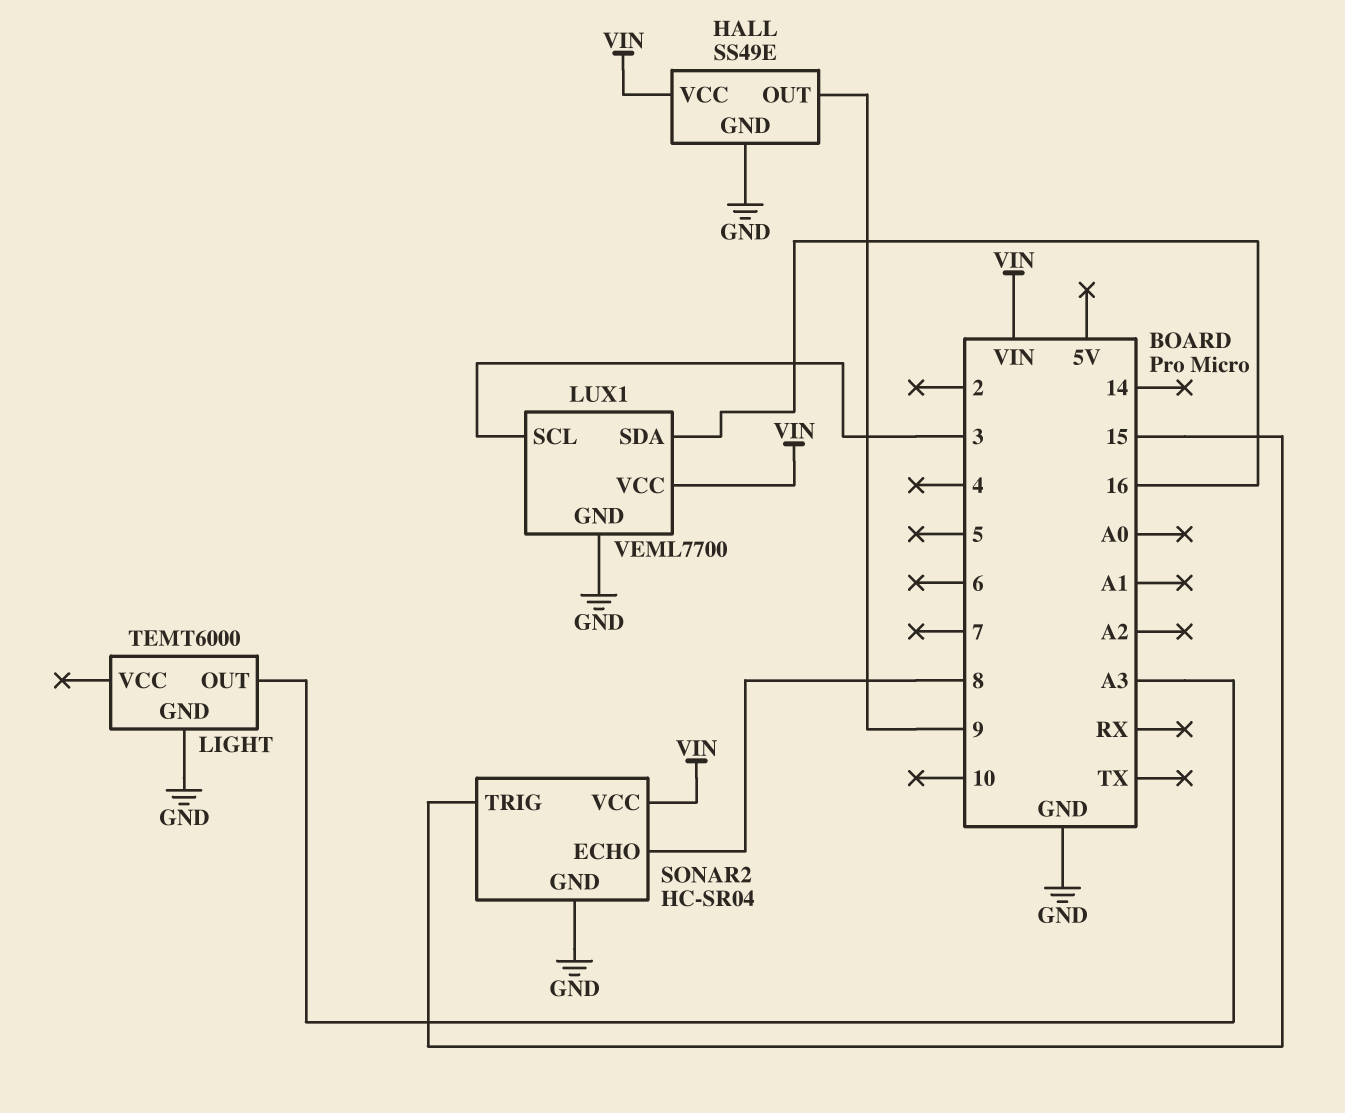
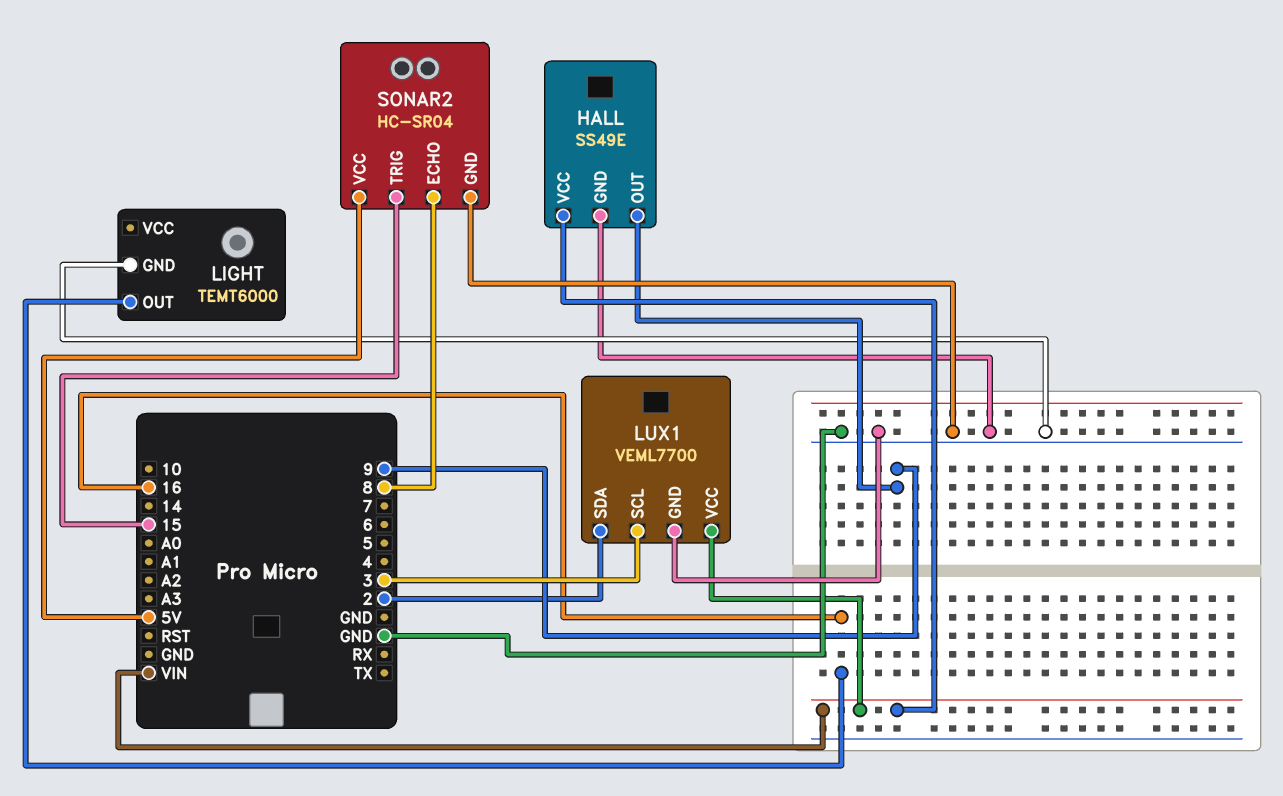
LIGHT pin OUT: A3 -> 16
LUX1 pin SDA: 16 -> 2
SONAR2 pin VCC: VIN -> 5V

